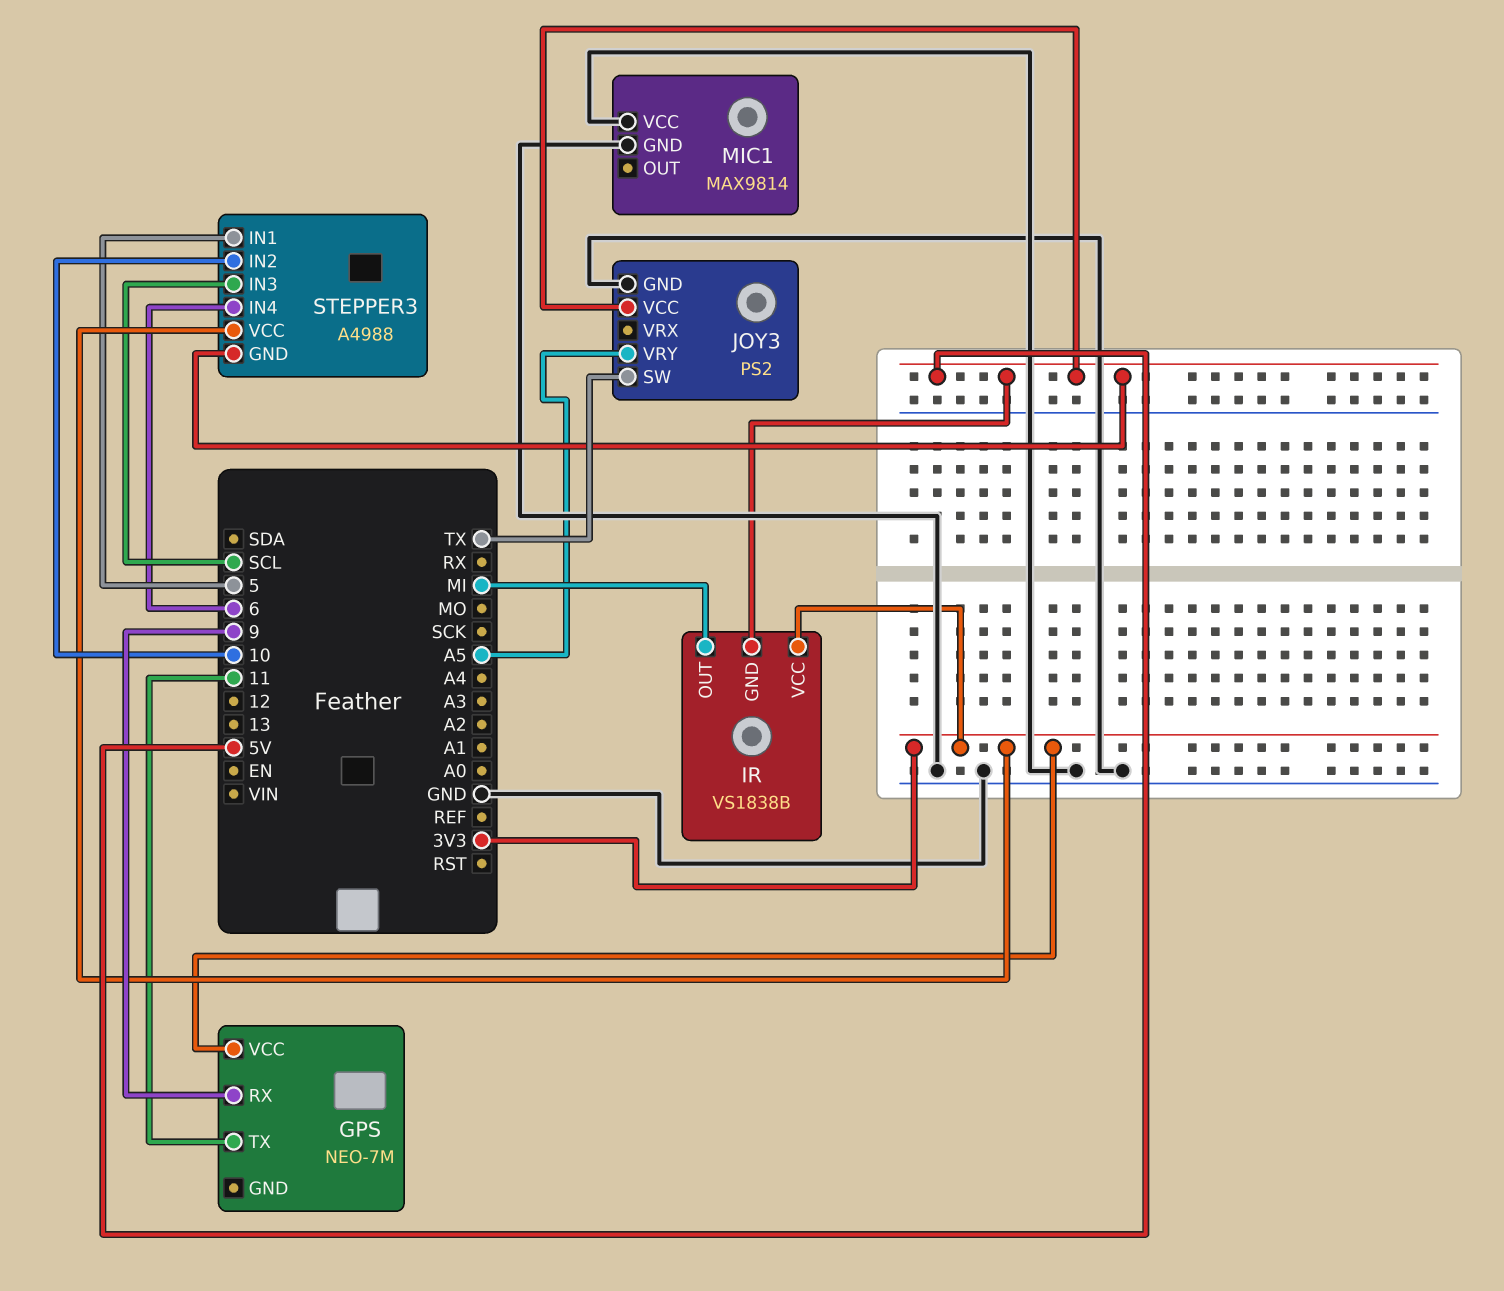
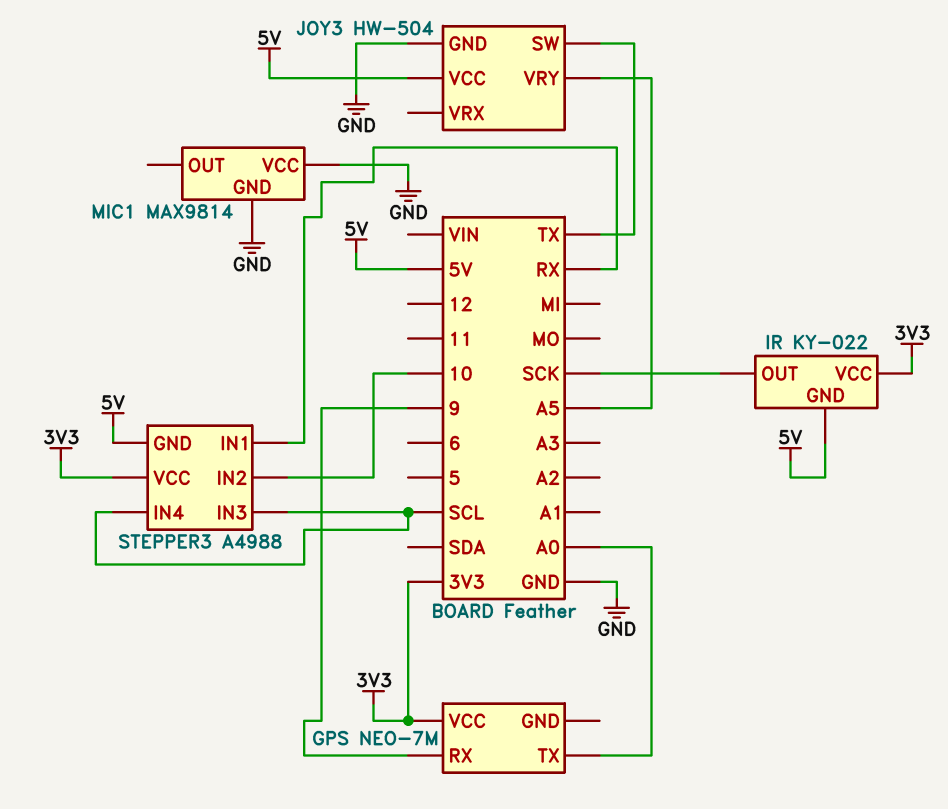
GPS pin TX: 11 -> A0
IR: VS1838B -> KY-022
IR pin OUT: MI -> SCK
JOY3: PS2 -> HW-504
STEPPER3 pin IN1: 5 -> RX
STEPPER3 pin IN4: 6 -> SCL

